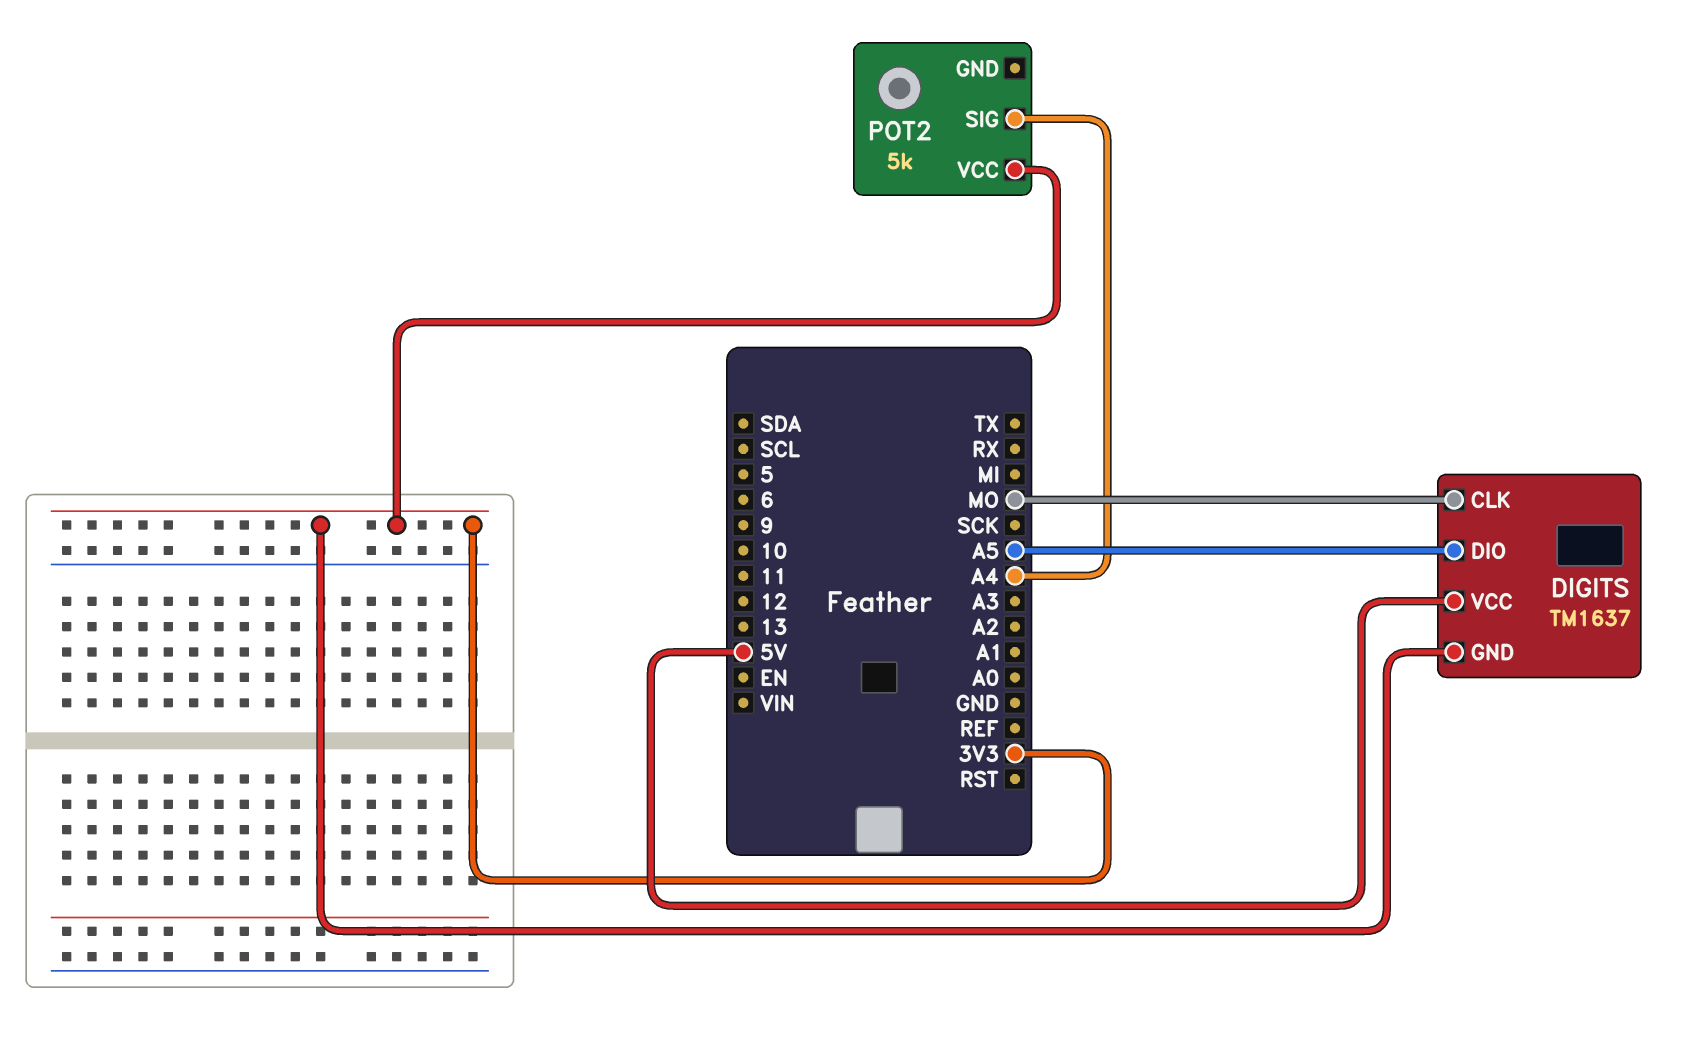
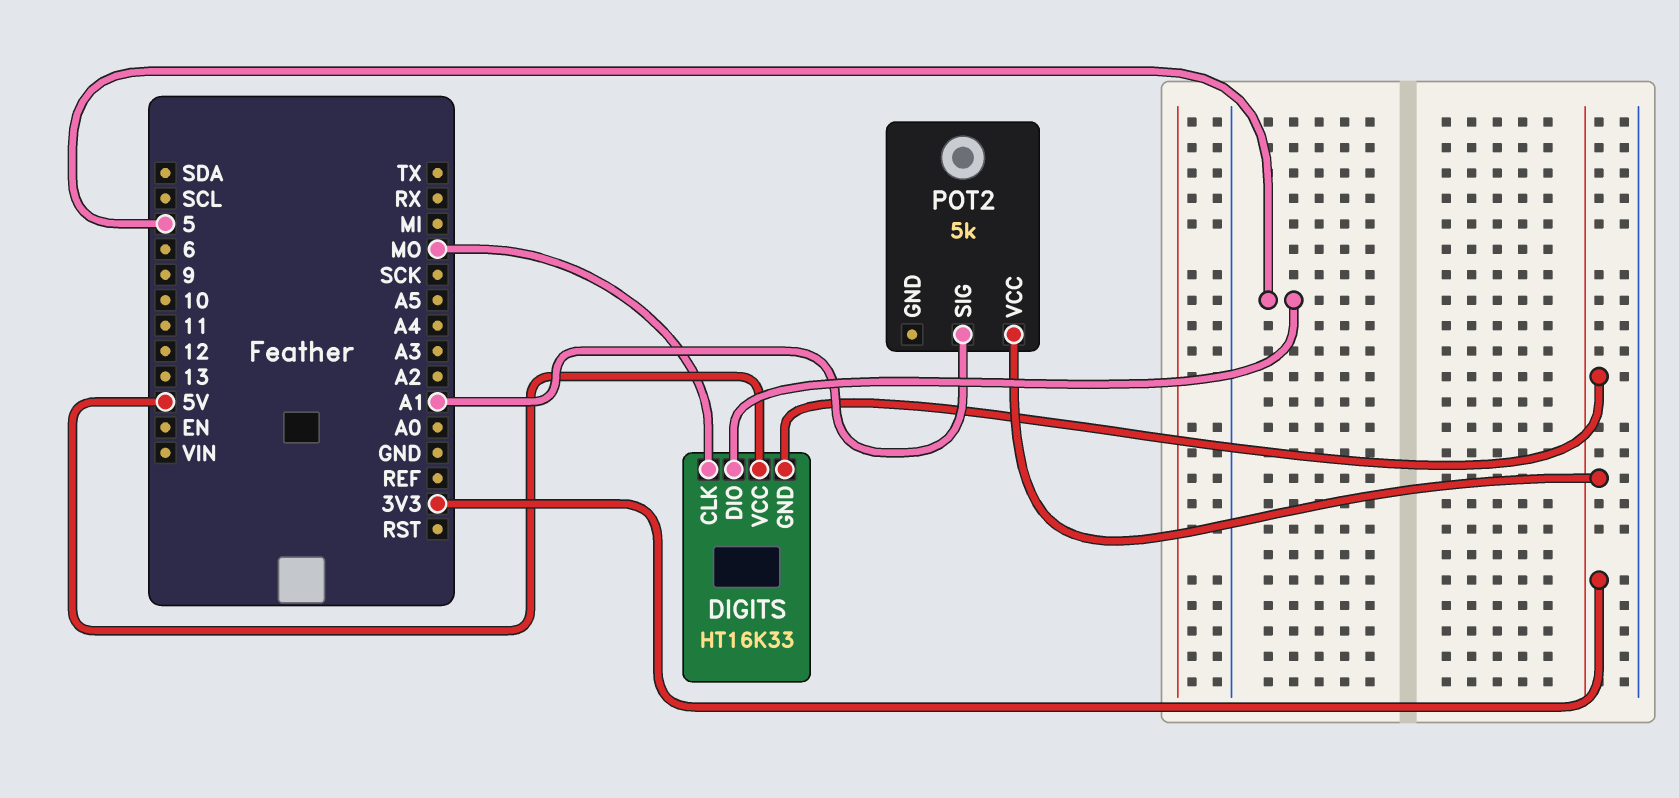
DIGITS: TM1637 -> HT16K33
DIGITS pin DIO: A5 -> 5
POT2 pin SIG: A4 -> A1

